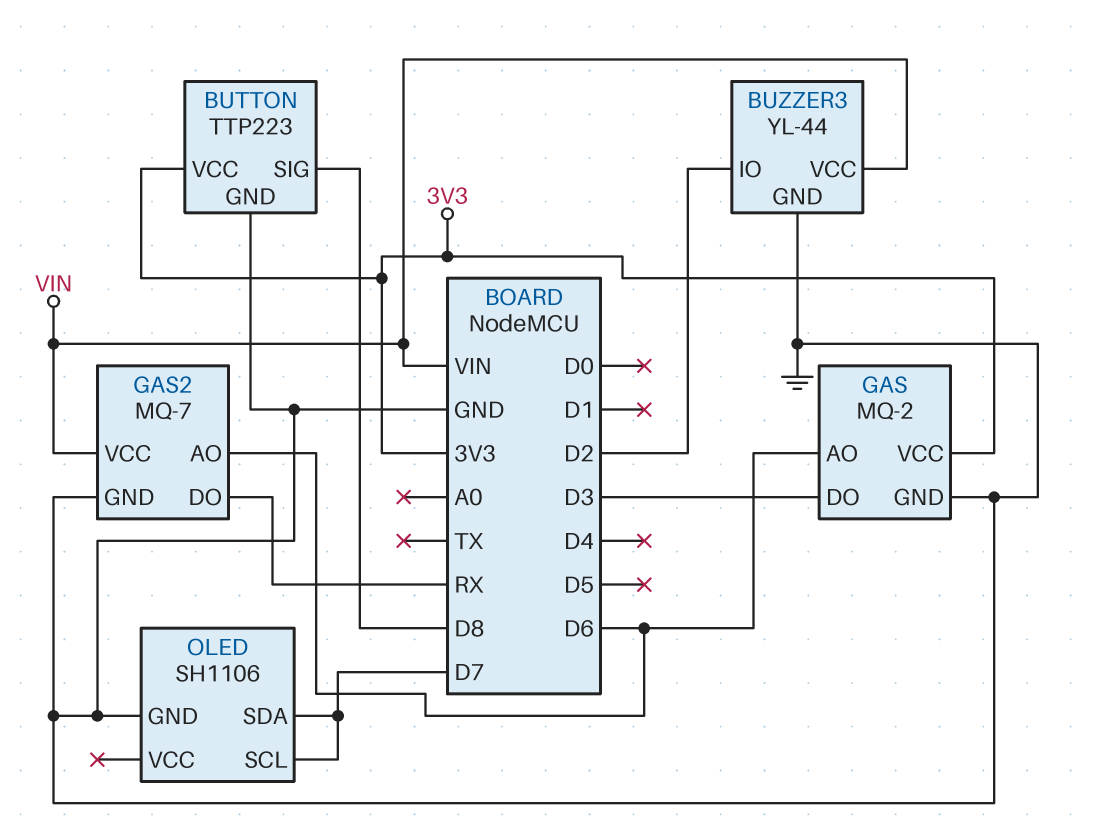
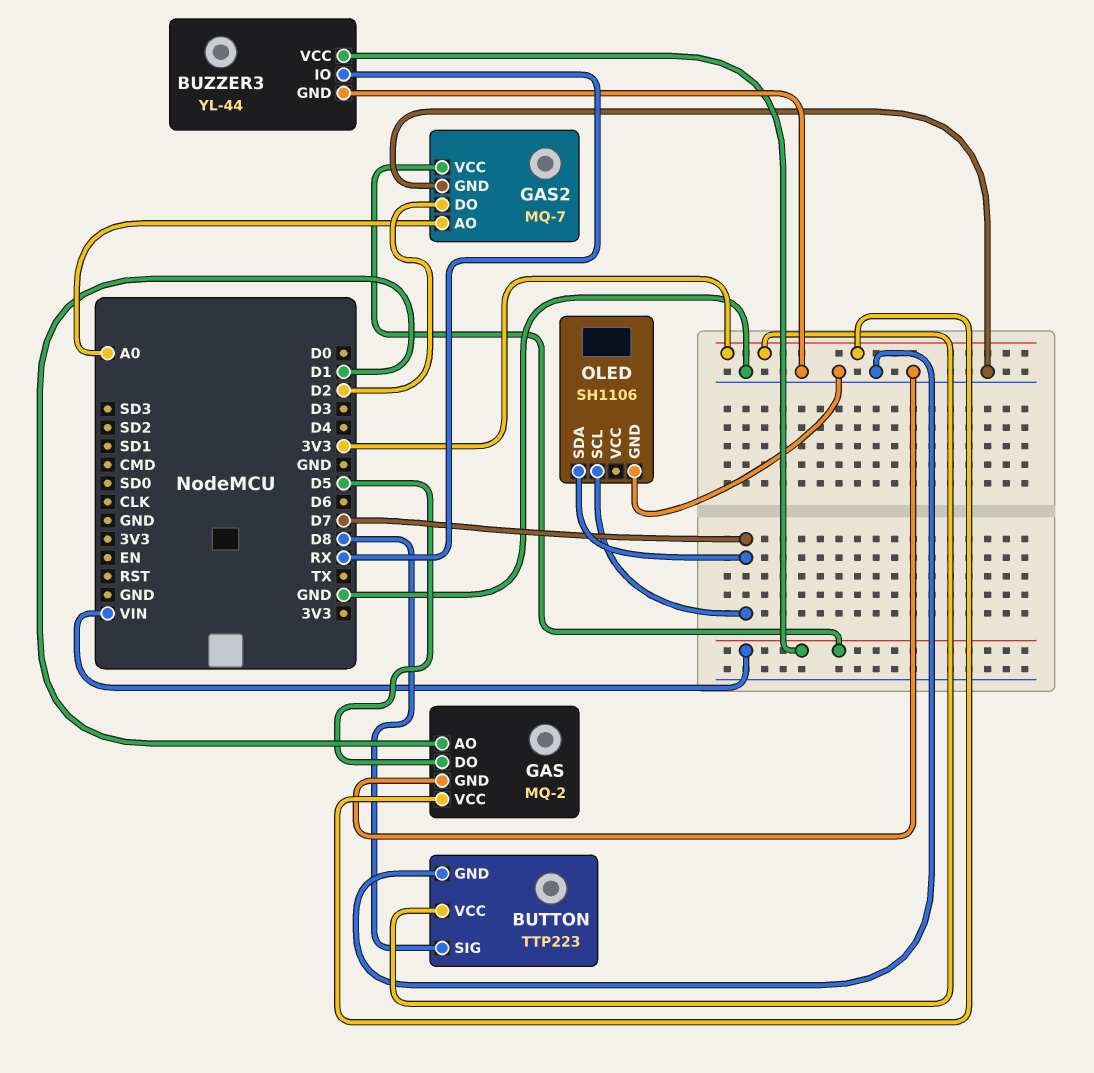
BUZZER3 pin IO: D2 -> RX
GAS pin AO: D6 -> D1
GAS pin DO: D3 -> D5
GAS2 pin AO: D6 -> A0
GAS2 pin DO: RX -> D2

